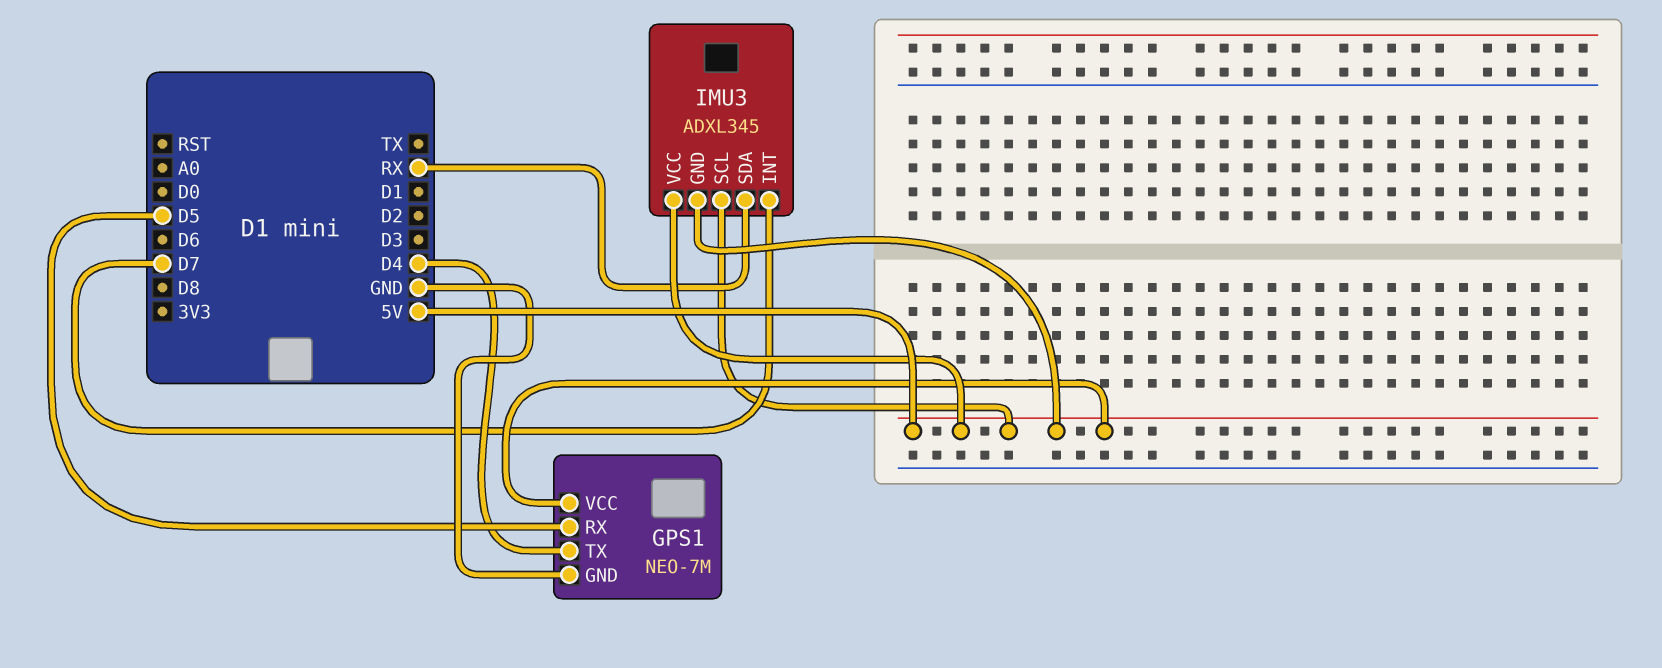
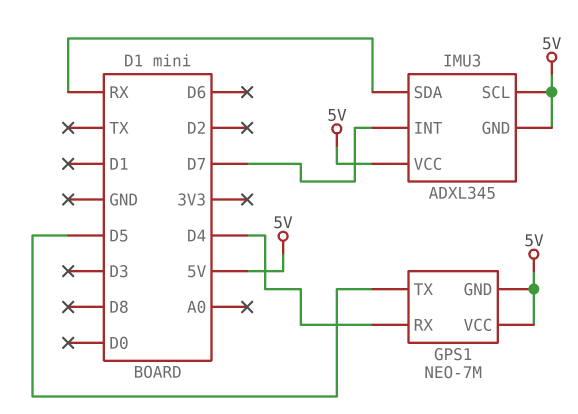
GPS1 pin GND: GND -> 5V
GPS1 pin RX: D5 -> D4
GPS1 pin TX: D4 -> D5

